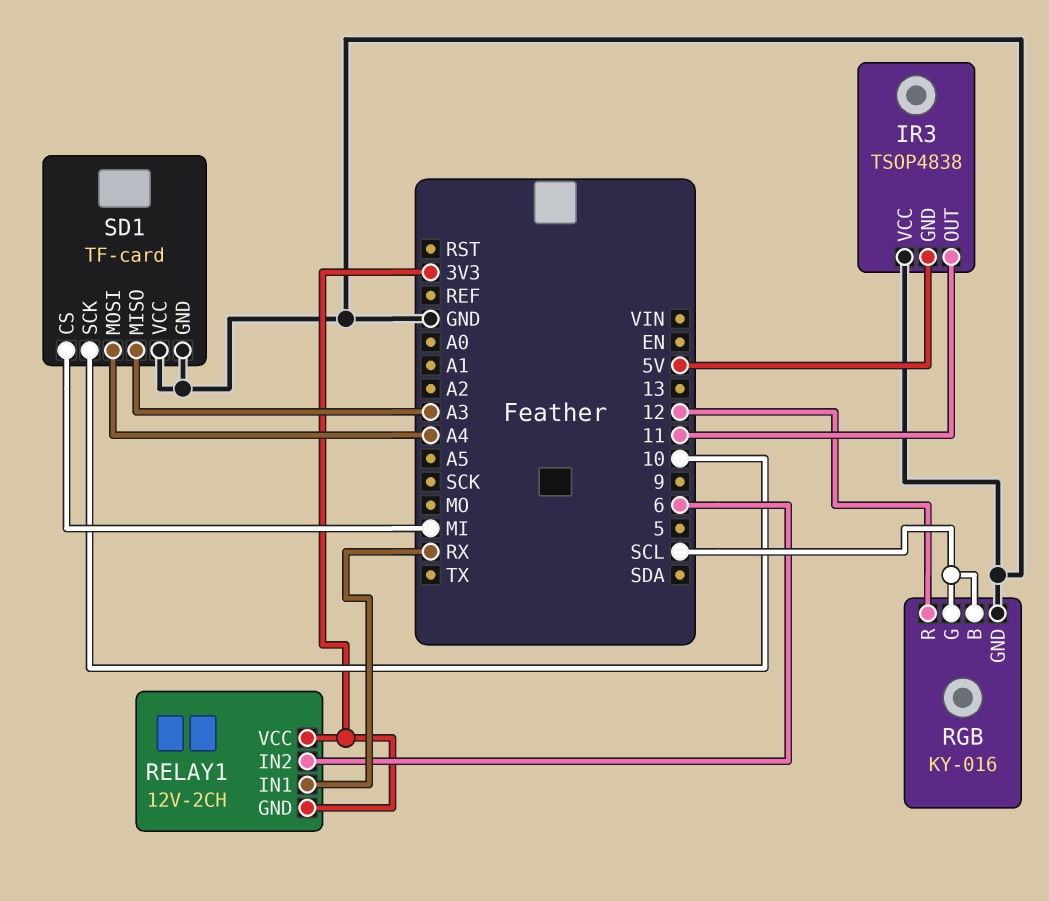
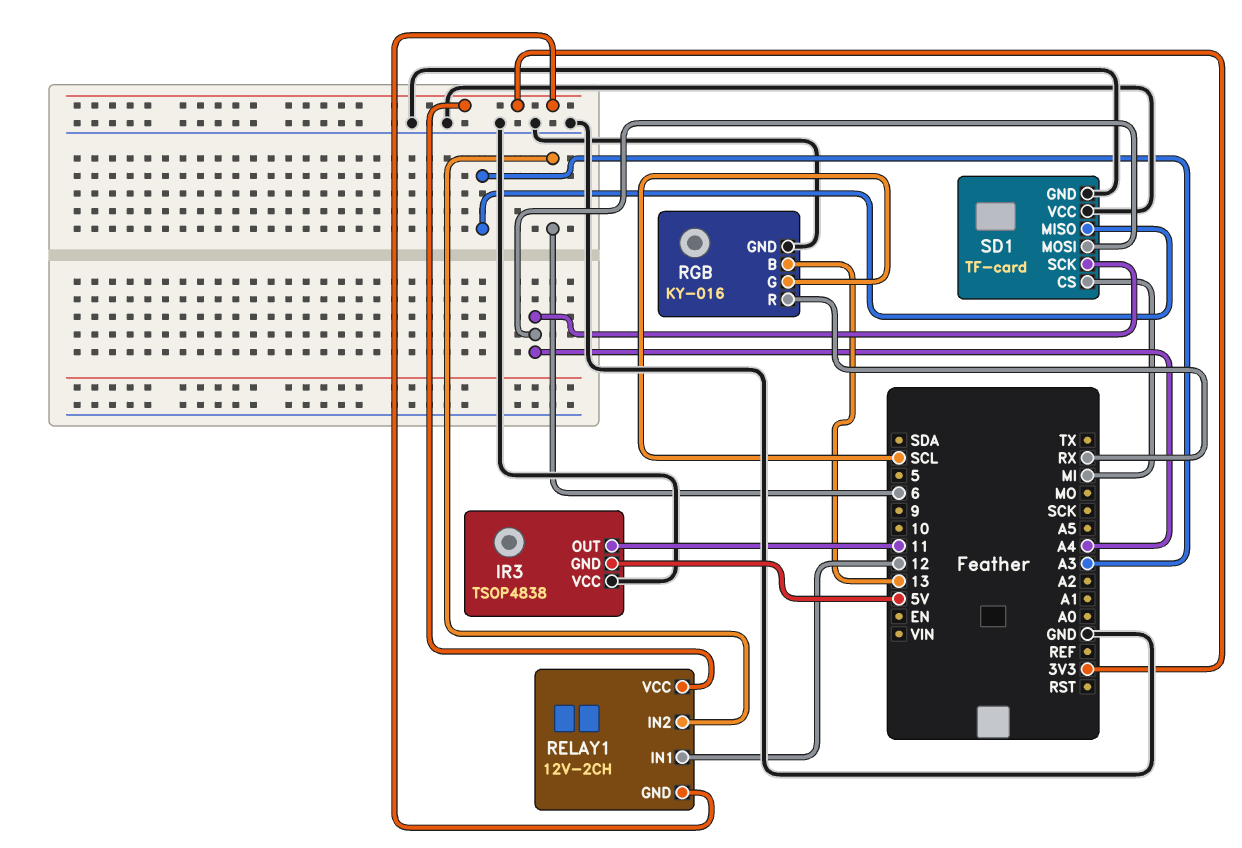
RELAY1 pin IN1: RX -> 12
RGB pin B: SCL -> 13
RGB pin R: 12 -> RX
SD1 pin SCK: 10 -> A4

